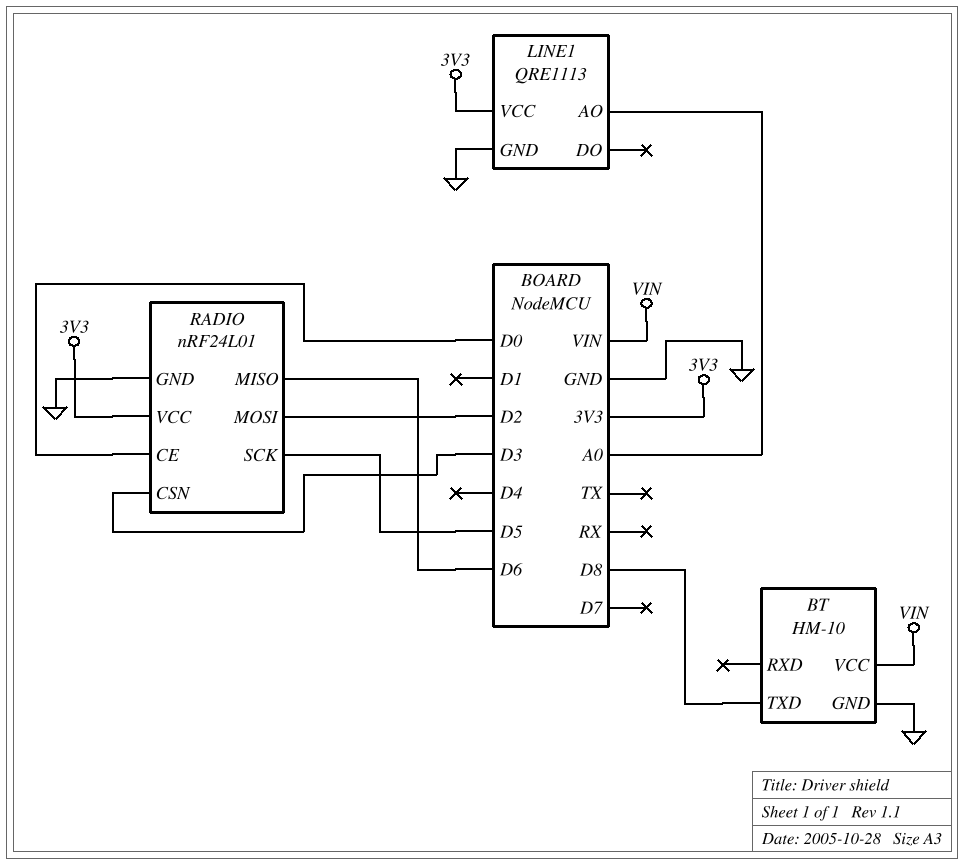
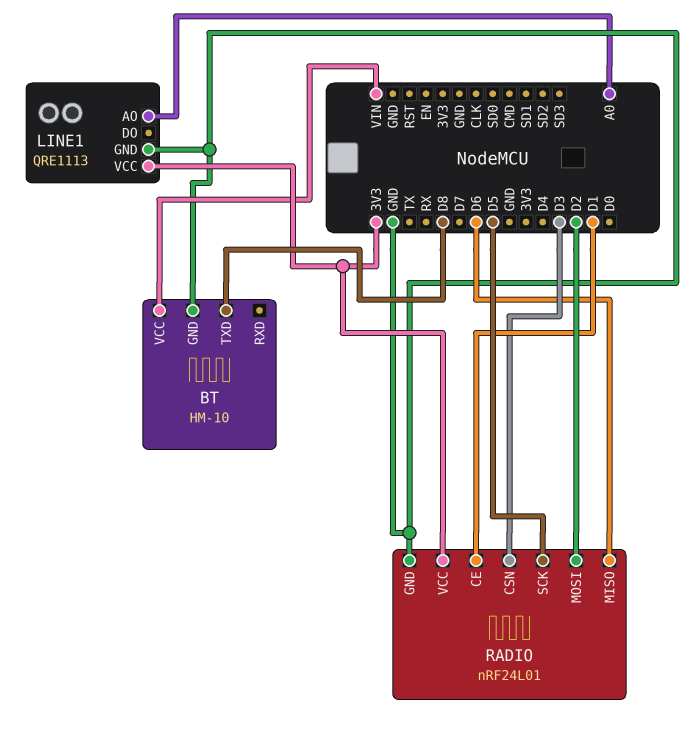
RADIO pin CE: D0 -> D1

